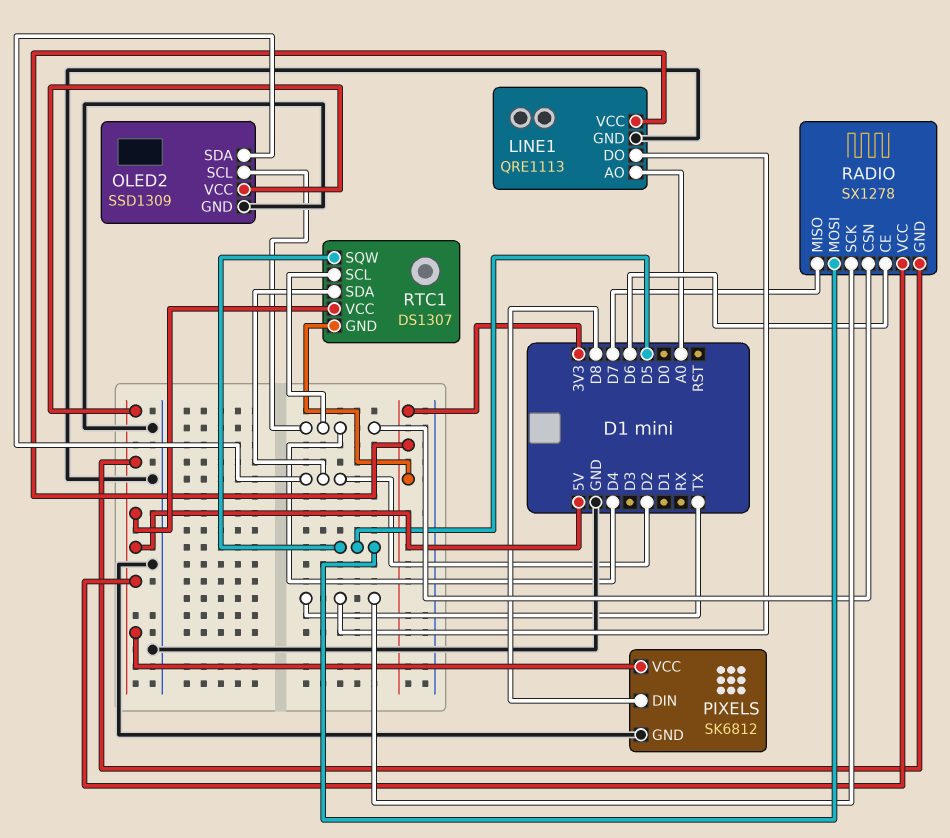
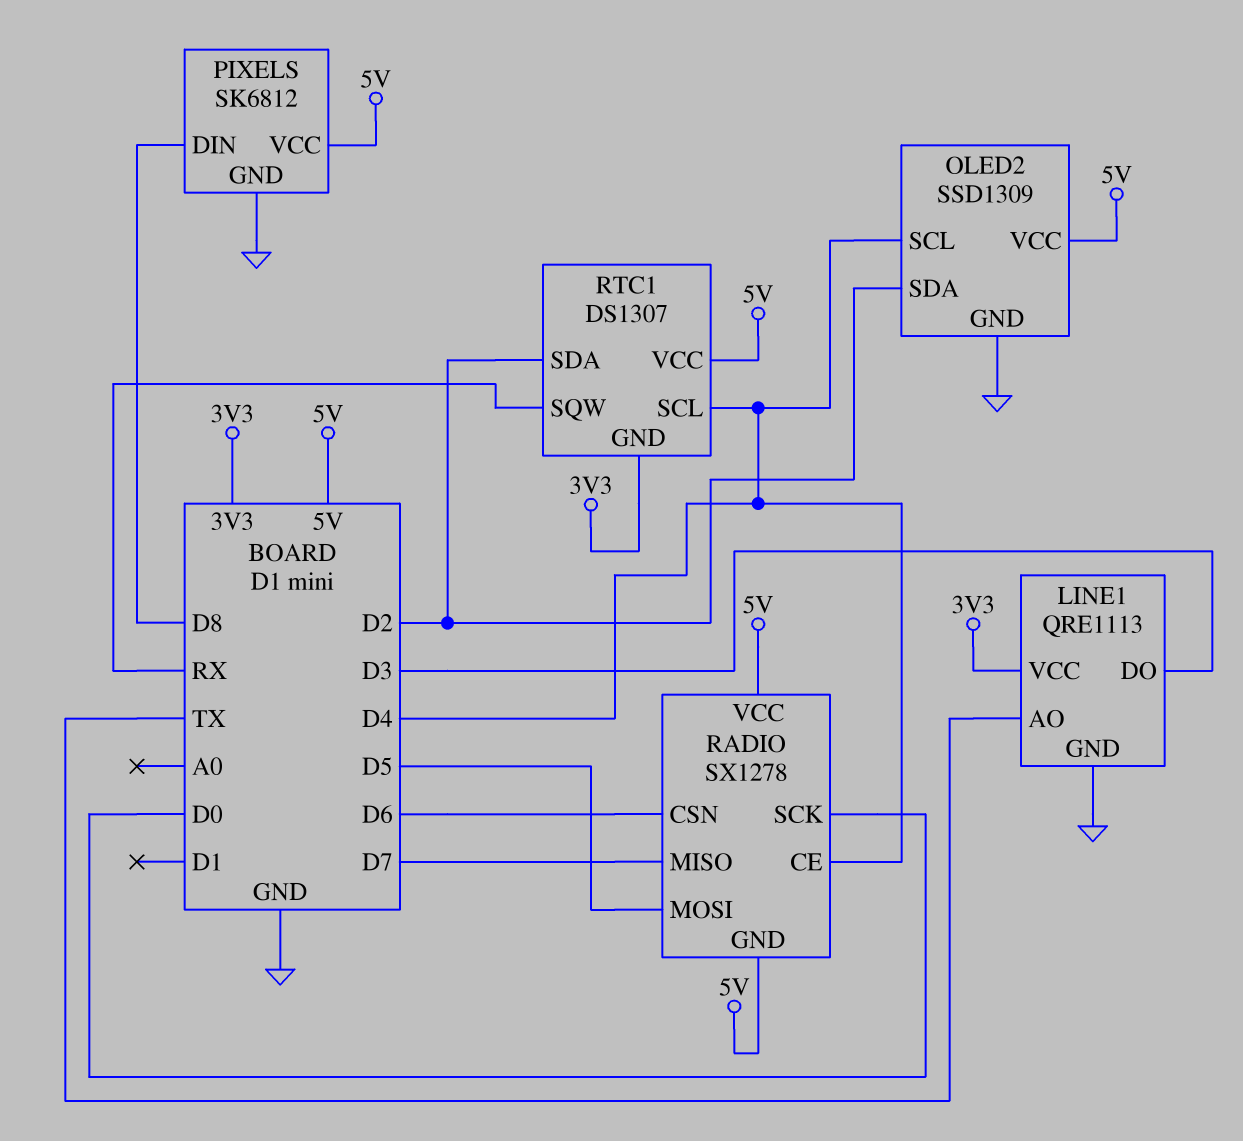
LINE1 pin AO: A0 -> TX
LINE1 pin DO: TX -> D3
RADIO pin CE: D6 -> D4
RADIO pin CSN: D4 -> D6
RADIO pin SCK: TX -> D0
RTC1 pin SQW: D5 -> RX

